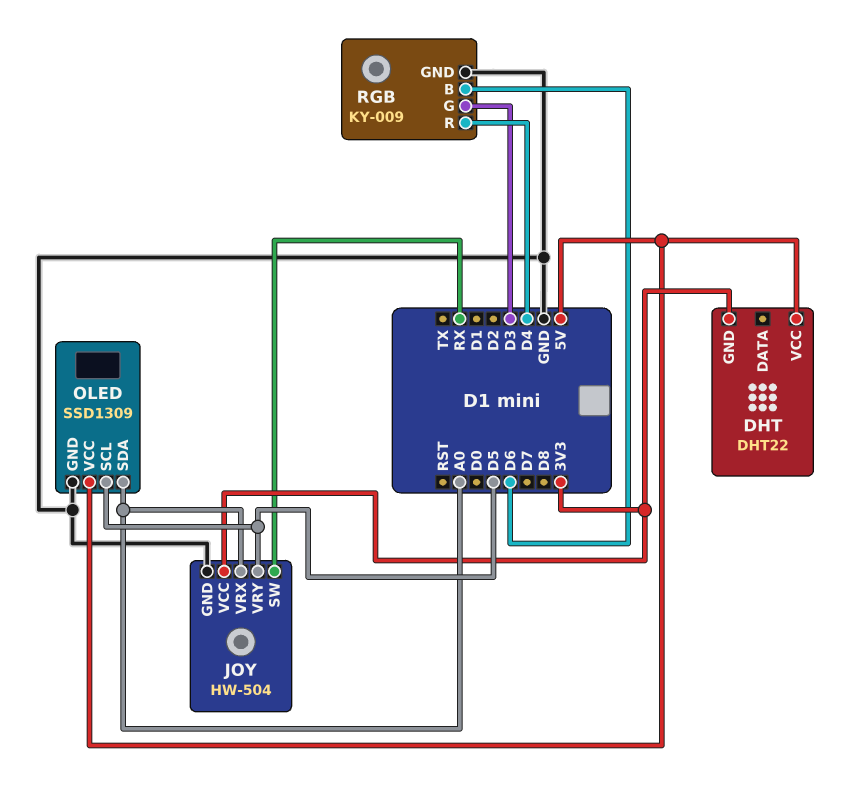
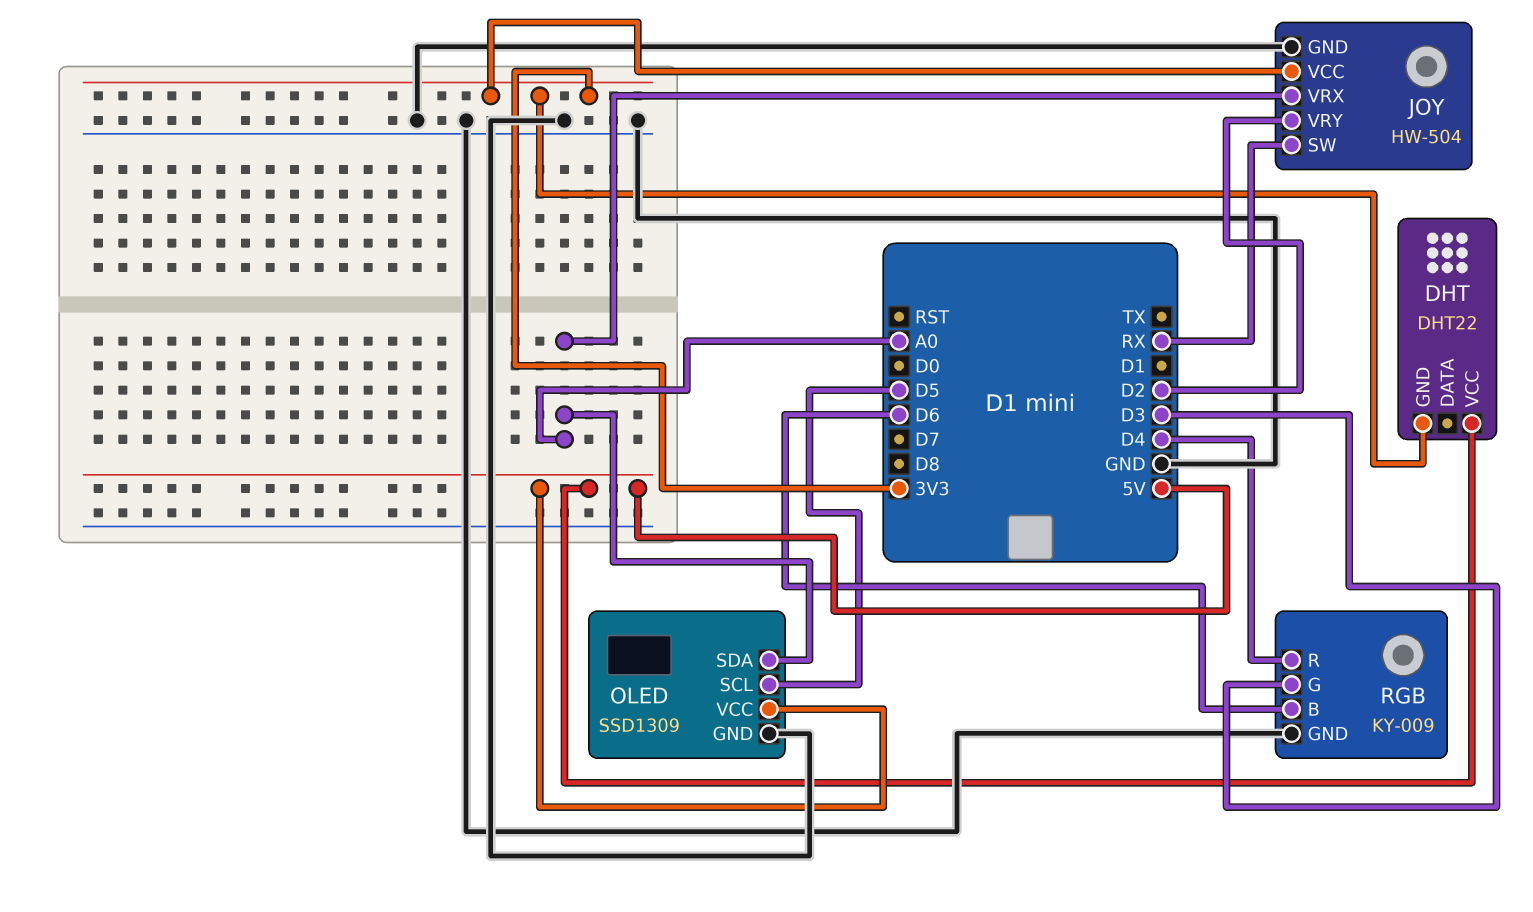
JOY pin VRY: D5 -> D2

